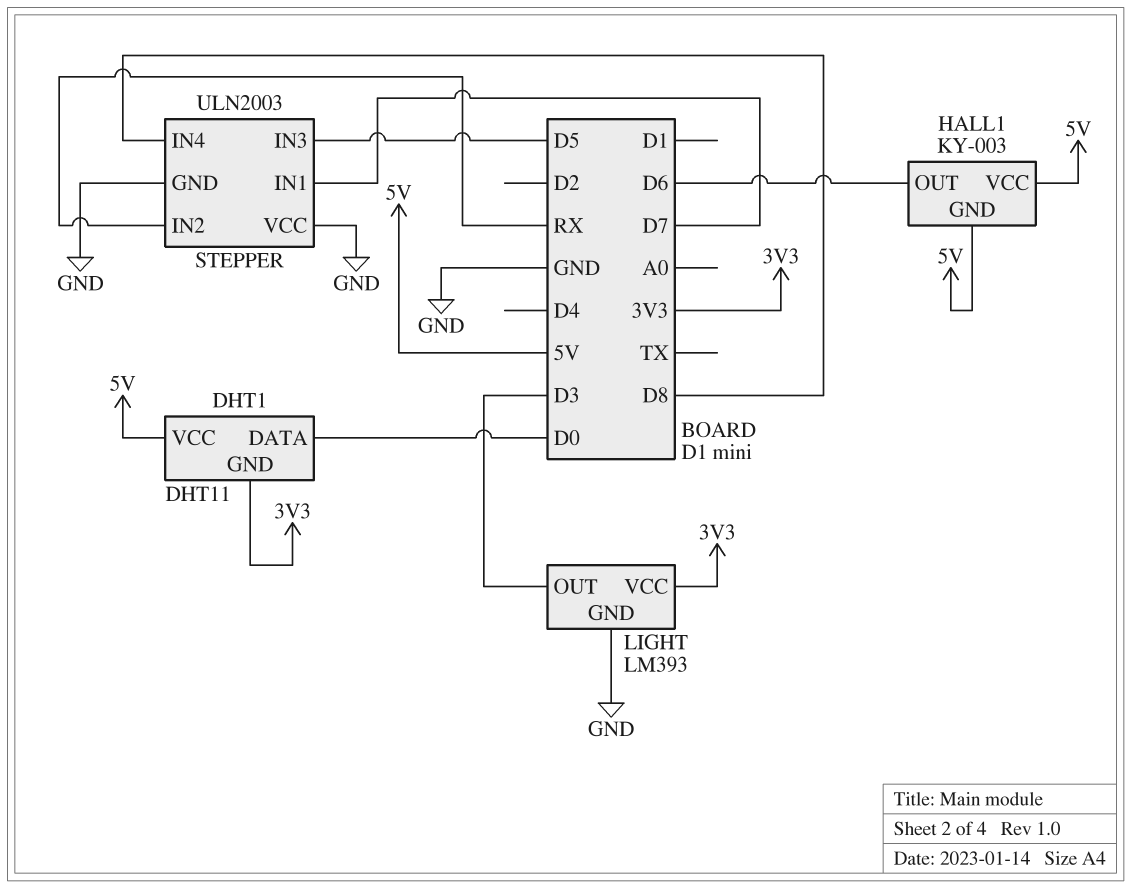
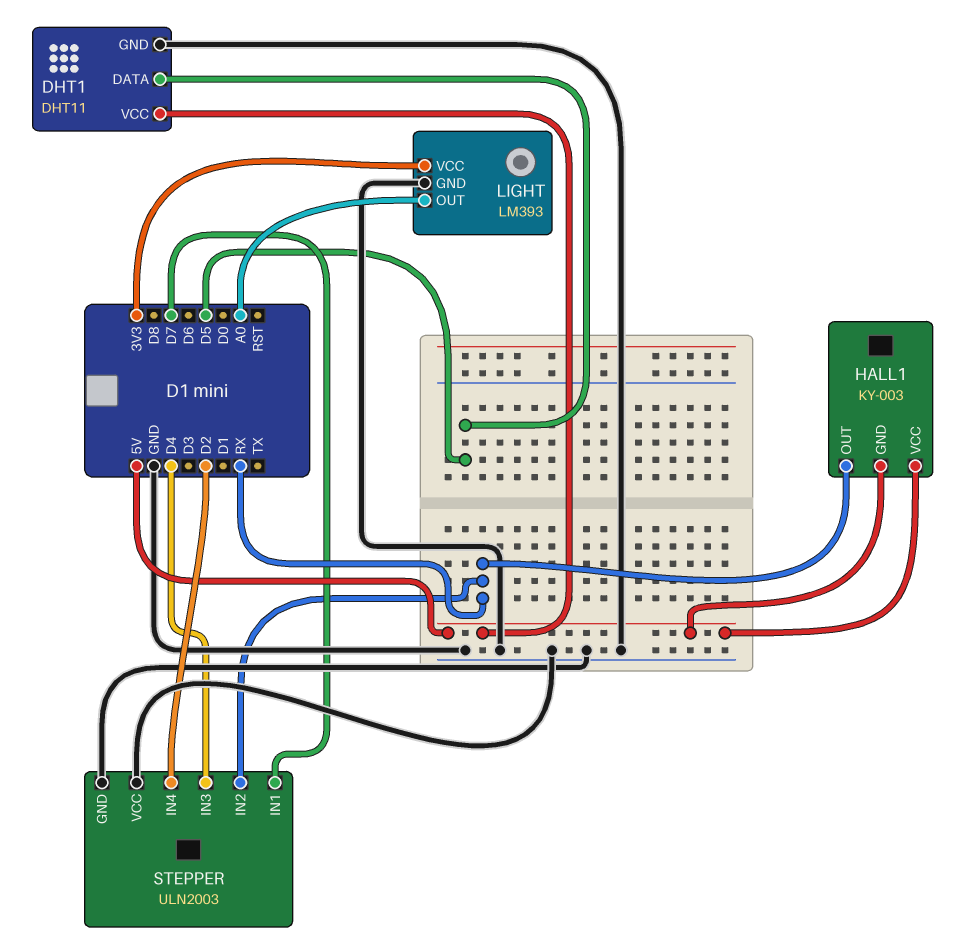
DHT1 pin DATA: D0 -> D5
DHT1 pin GND: 3V3 -> GND
HALL1 pin OUT: D6 -> RX
LIGHT pin OUT: D3 -> A0
STEPPER pin IN3: D5 -> D4
STEPPER pin IN4: D8 -> D2

